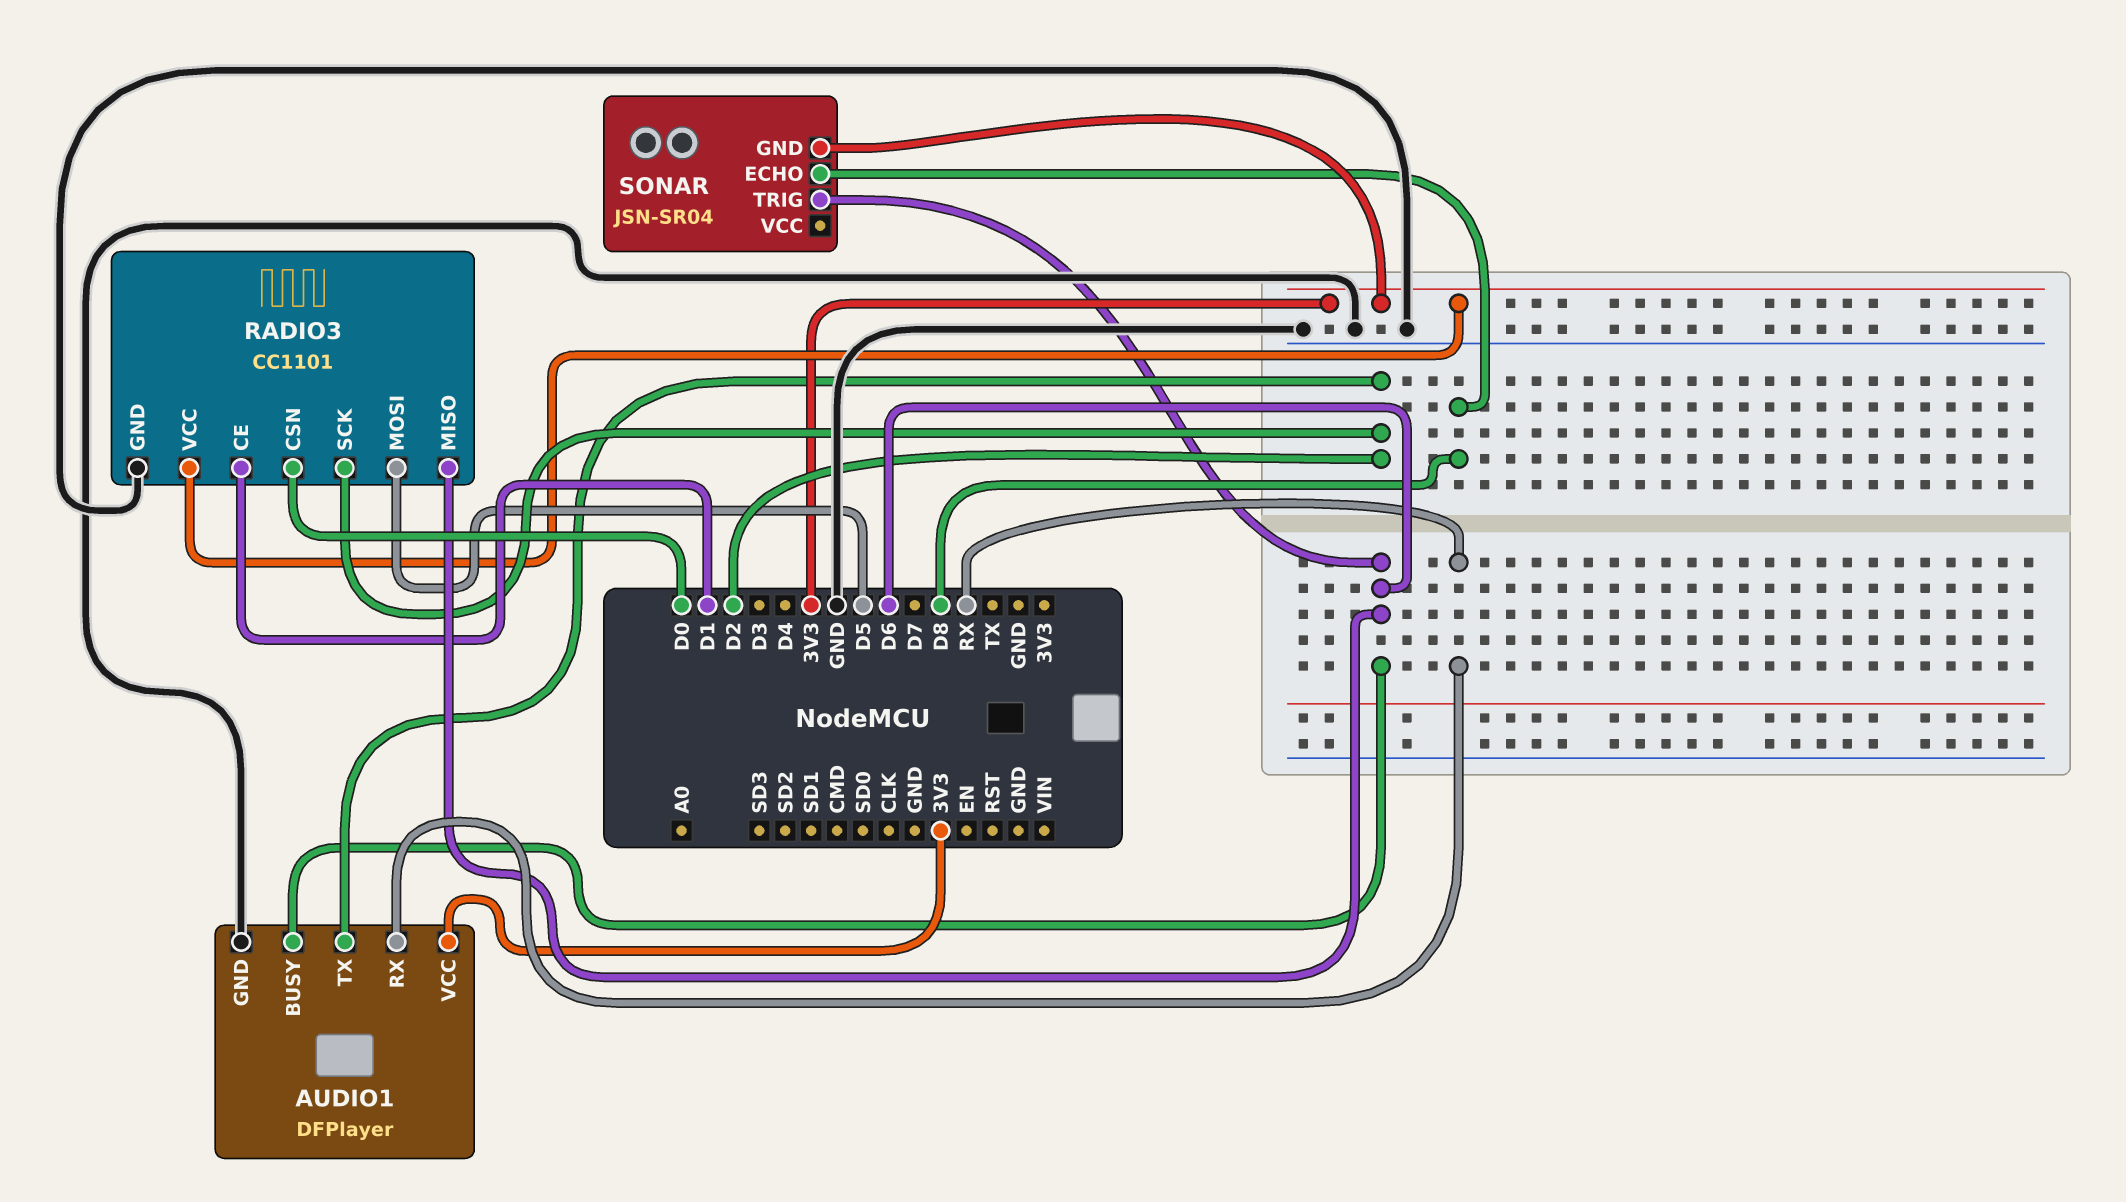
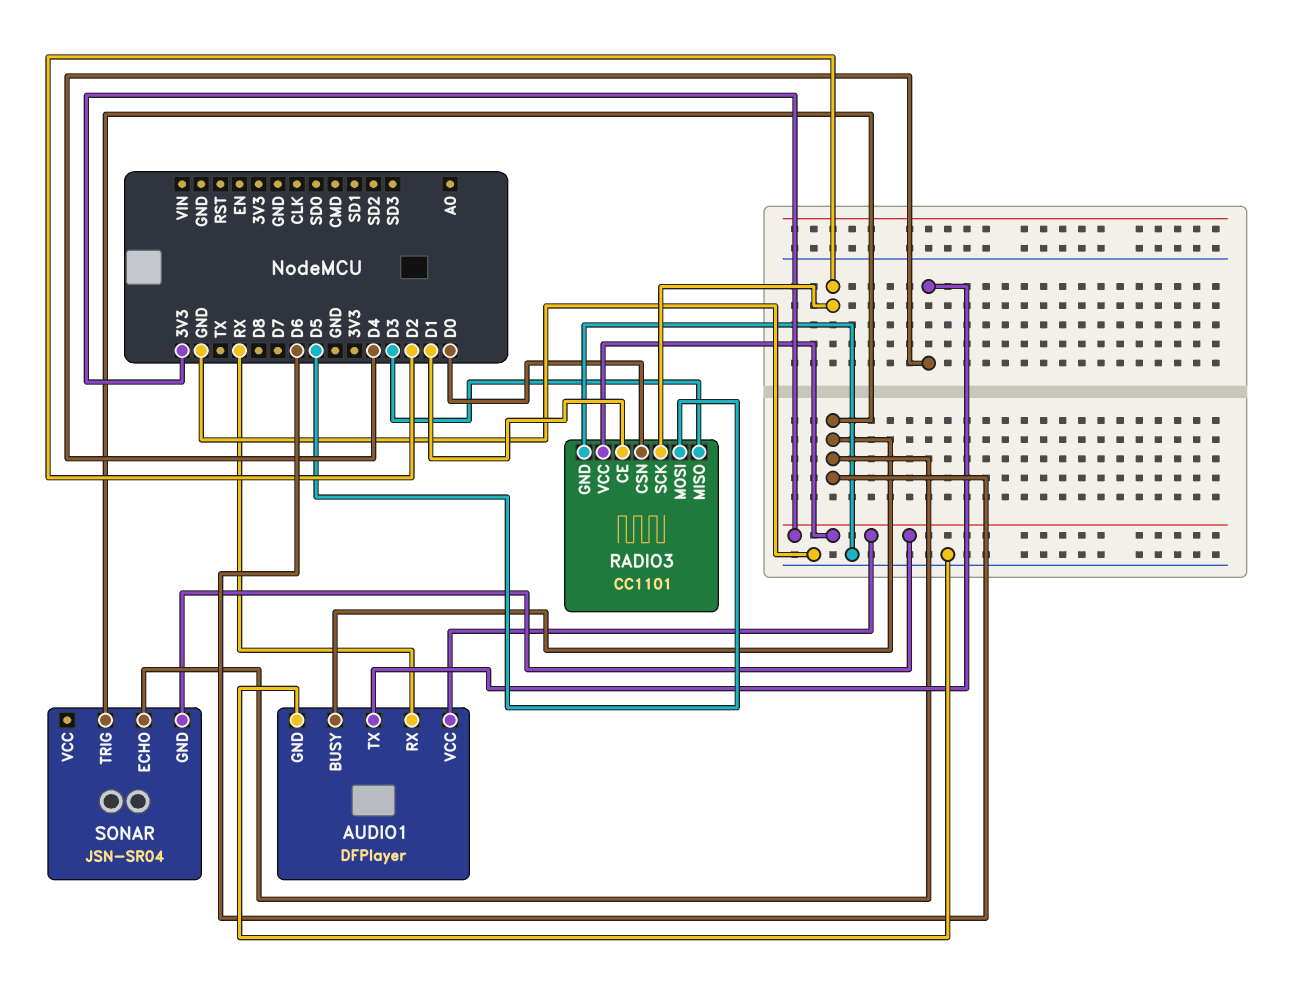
AUDIO1 pin TX: D2 -> D4
RADIO3 pin MISO: D6 -> D3
SONAR pin ECHO: D8 -> D6

